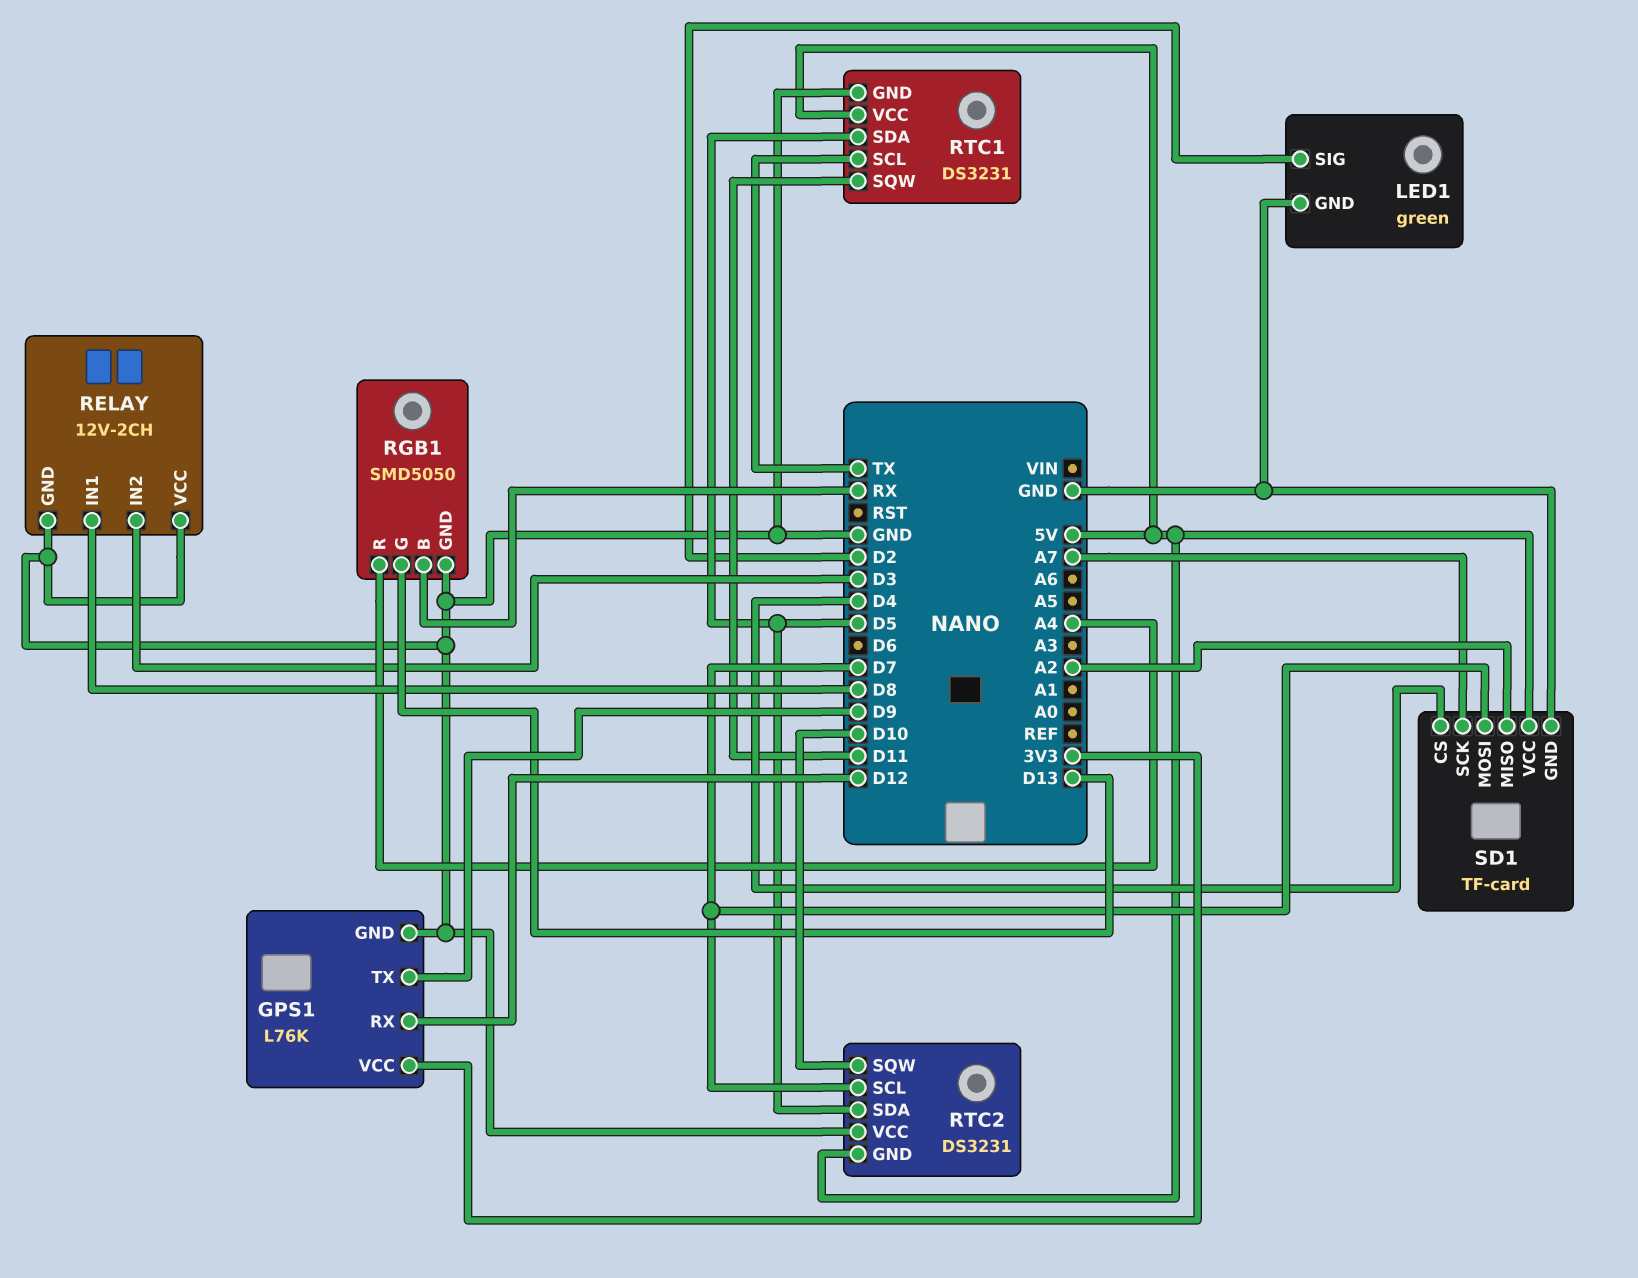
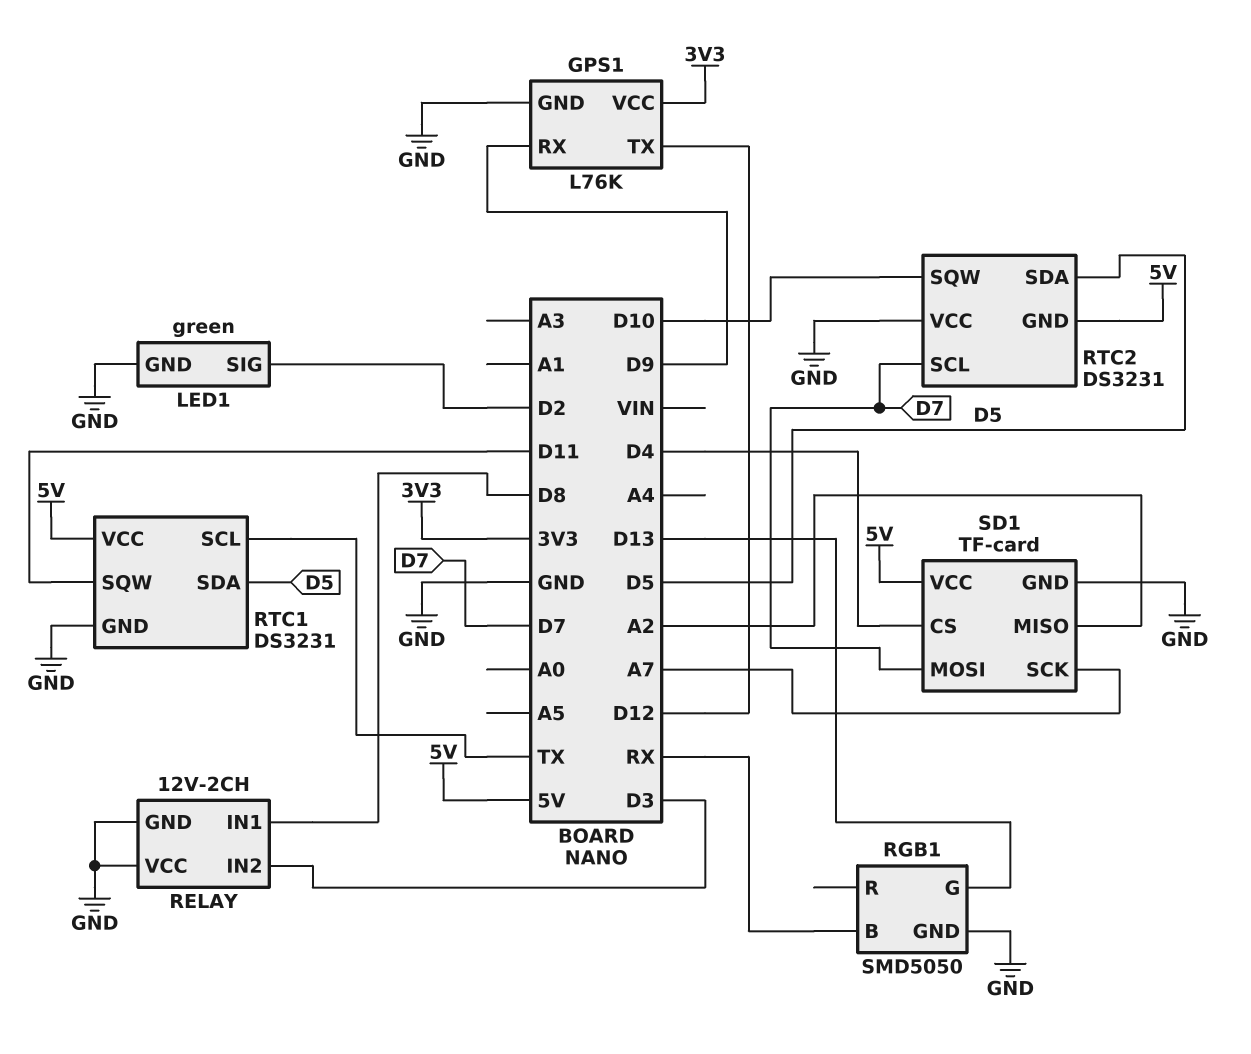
GPS1 pin RX: D12 -> D9
GPS1 pin TX: D9 -> D12
RGB1 pin R: A4 -> none

